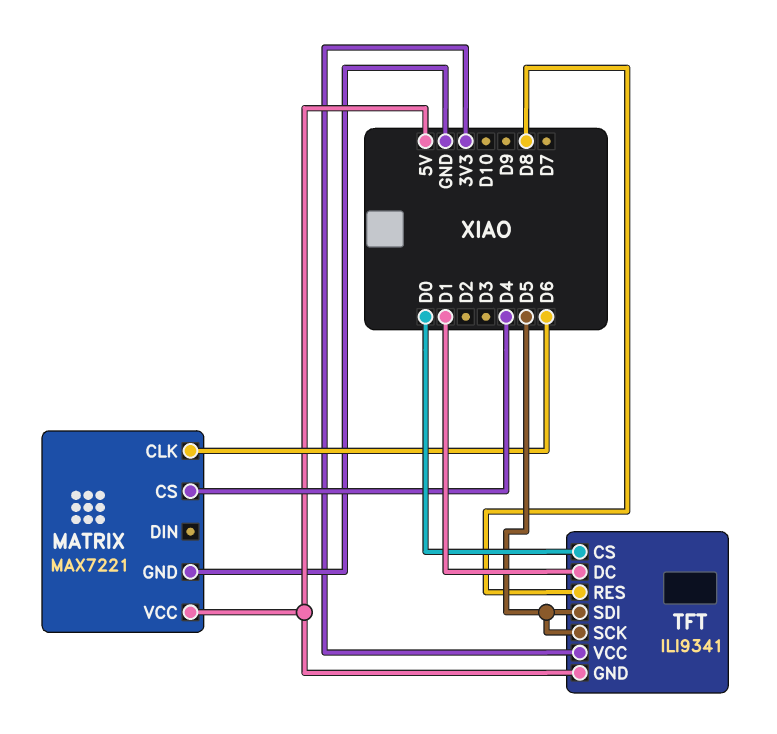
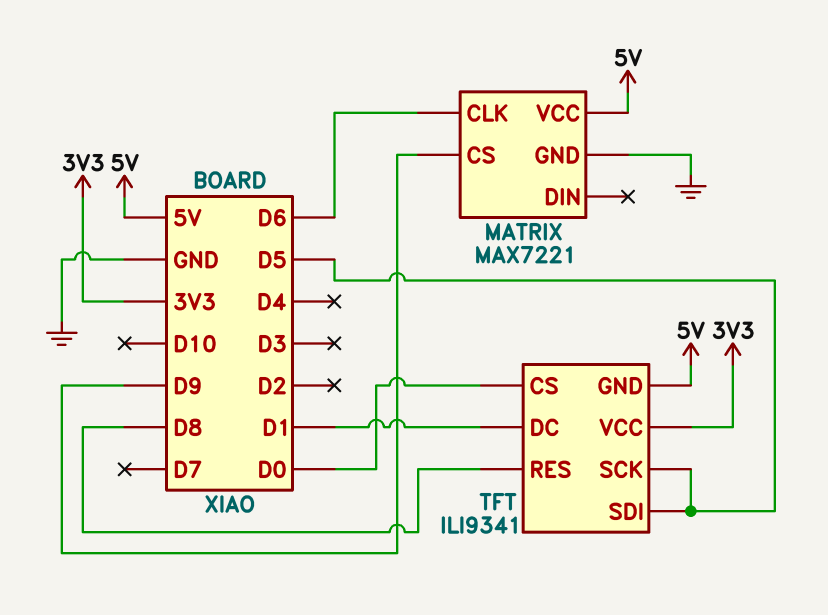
MATRIX pin CS: D4 -> D9

